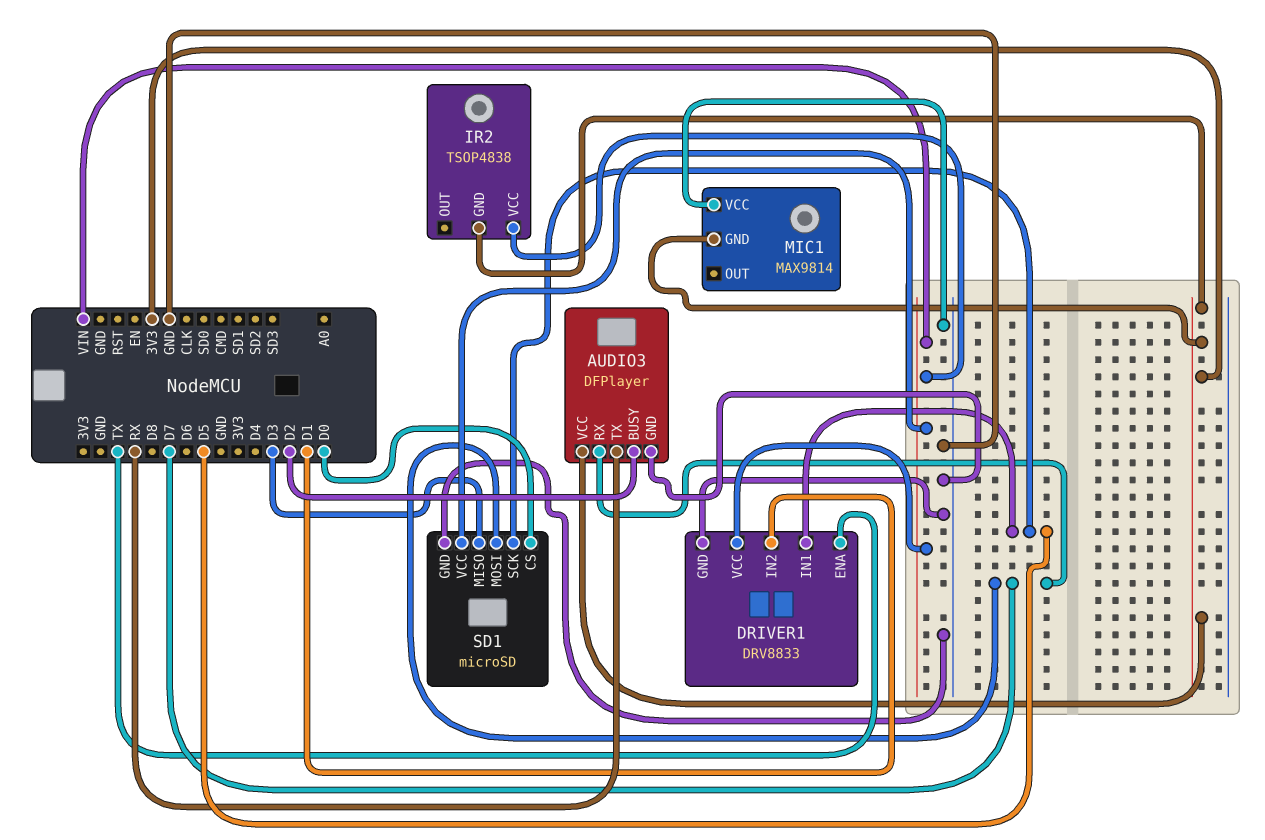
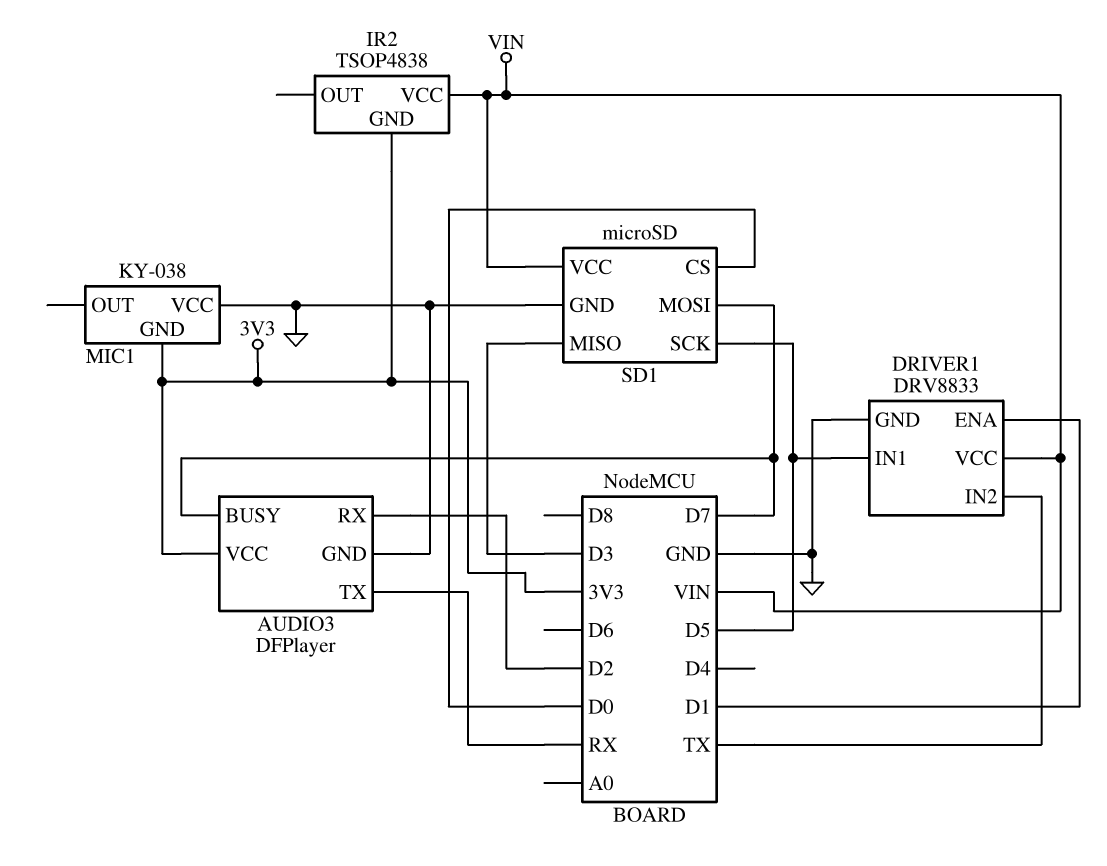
AUDIO3 pin BUSY: D2 -> D7
AUDIO3 pin RX: D7 -> D2
DRIVER1 pin ENA: TX -> D1
DRIVER1 pin IN2: D1 -> TX
MIC1: MAX9814 -> KY-038

